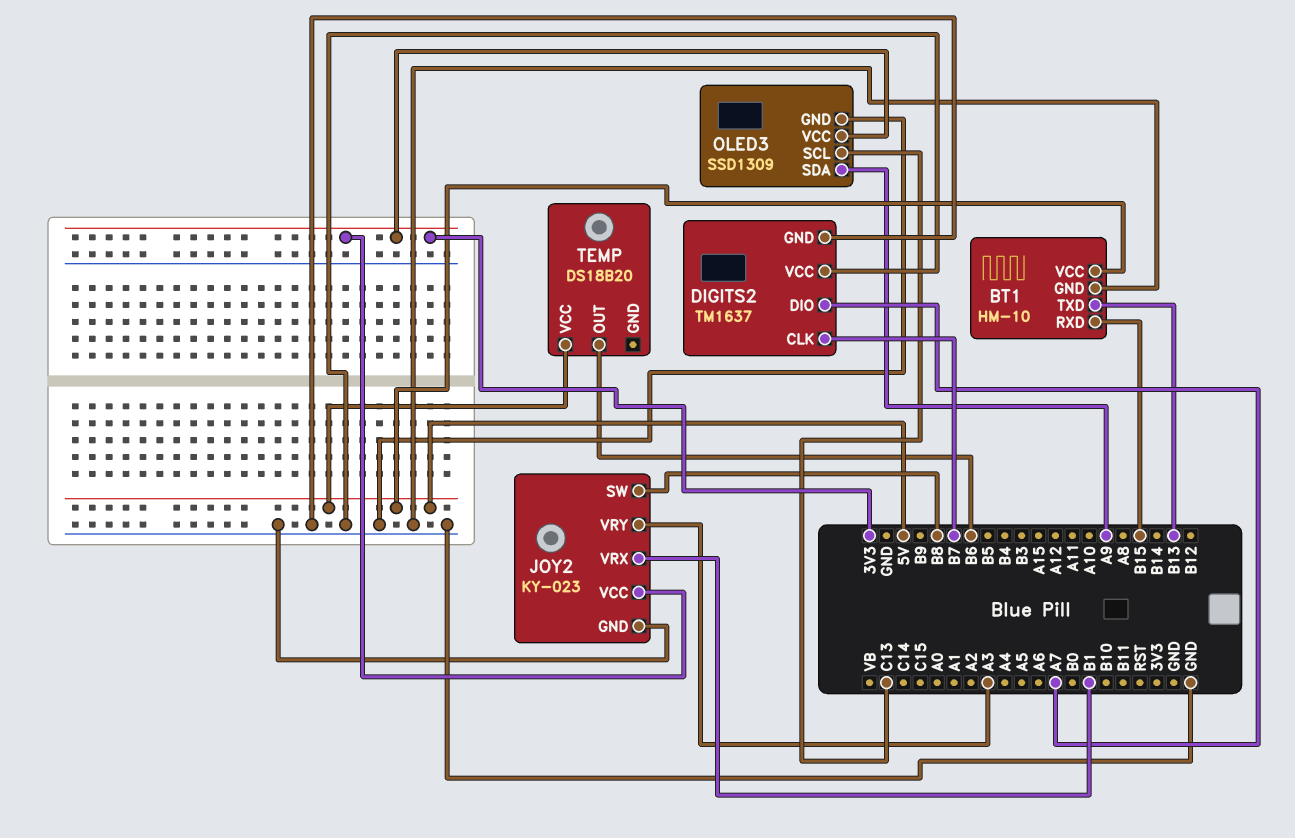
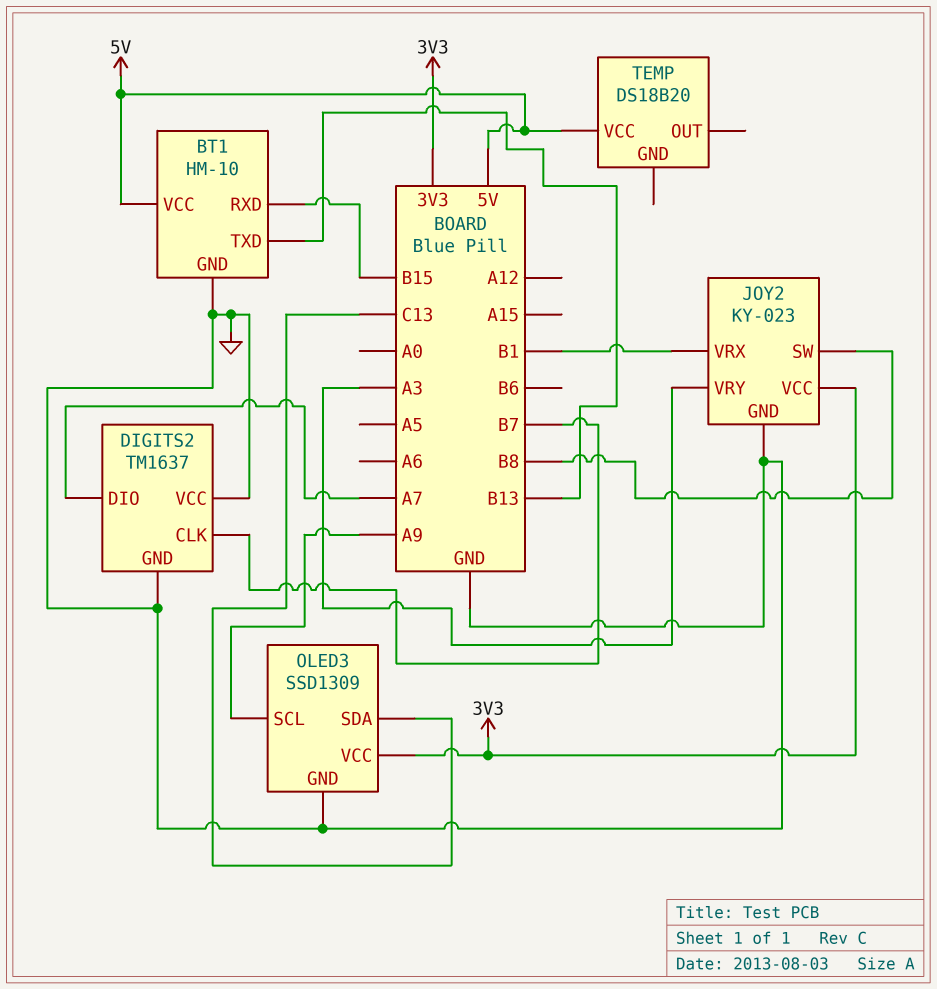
OLED3 pin SCL: C13 -> A9
OLED3 pin SDA: A9 -> C13
TEMP pin OUT: B6 -> none

